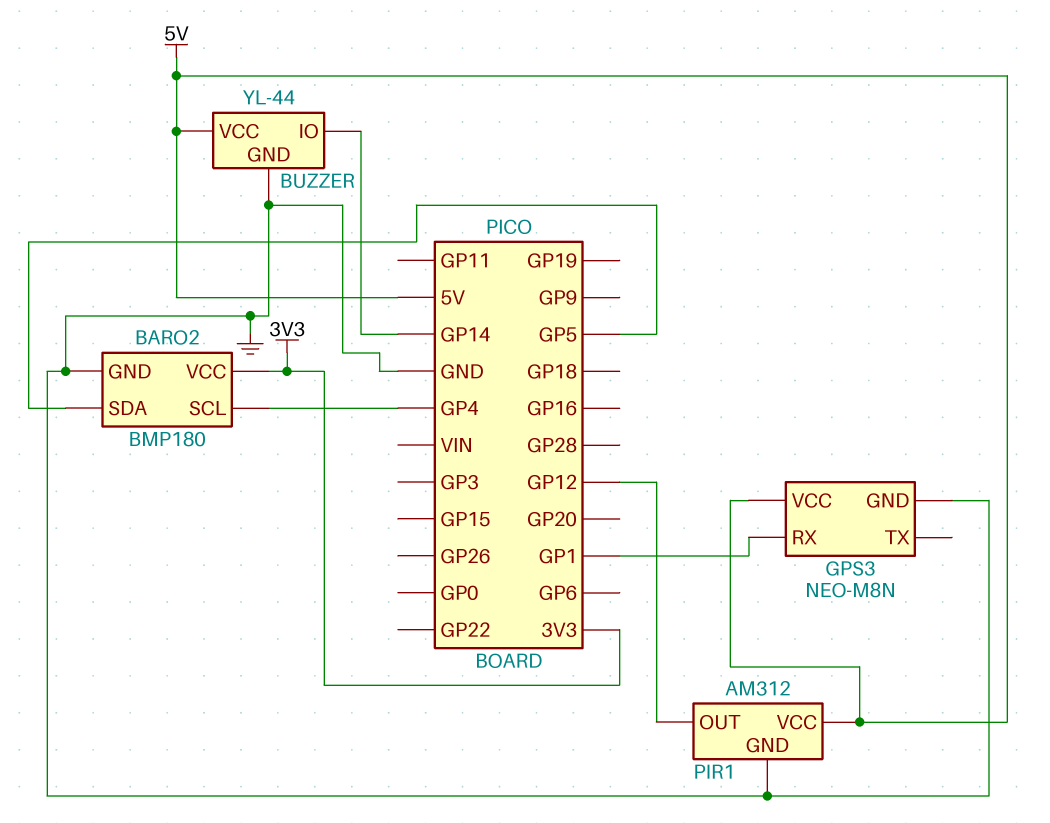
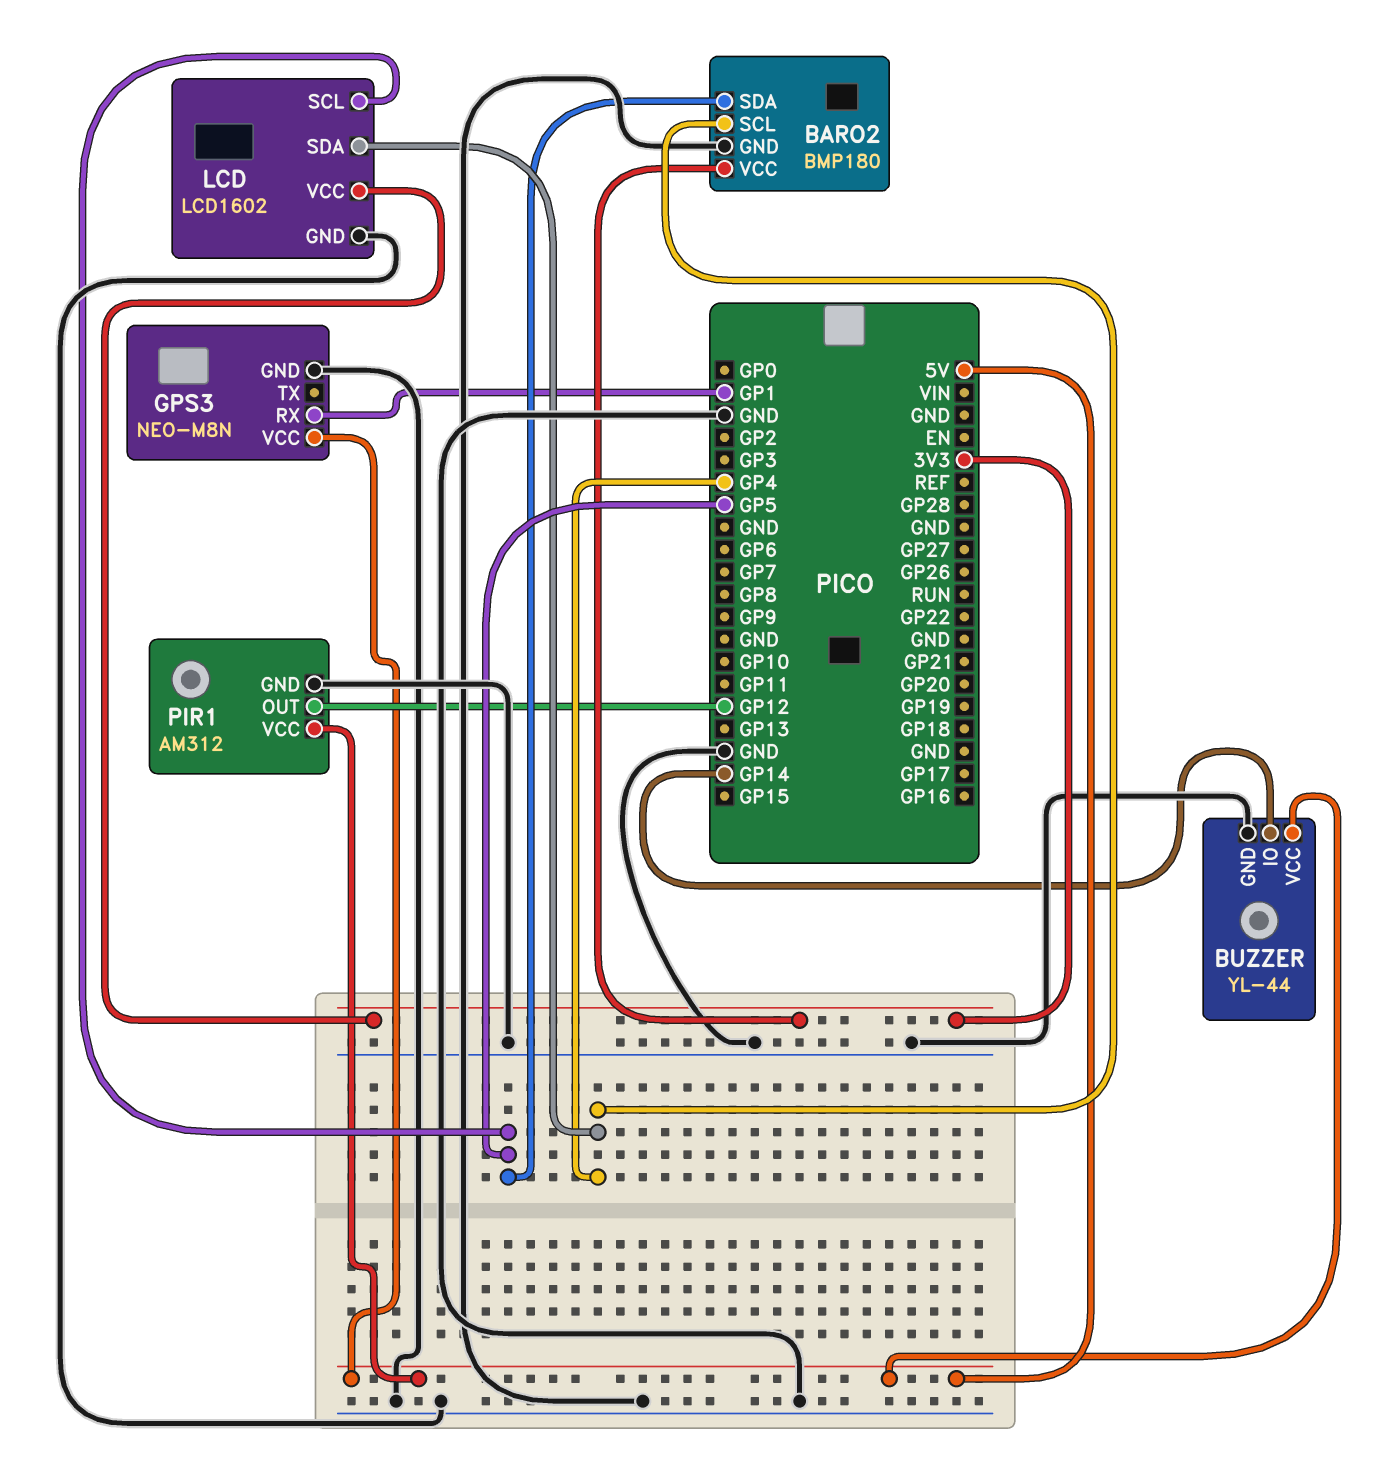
LCD: none -> LCD1602
LCD pin GND: none -> GND
LCD pin SCL: none -> GP5
LCD pin SDA: none -> GP4
LCD pin VCC: none -> 3V3

